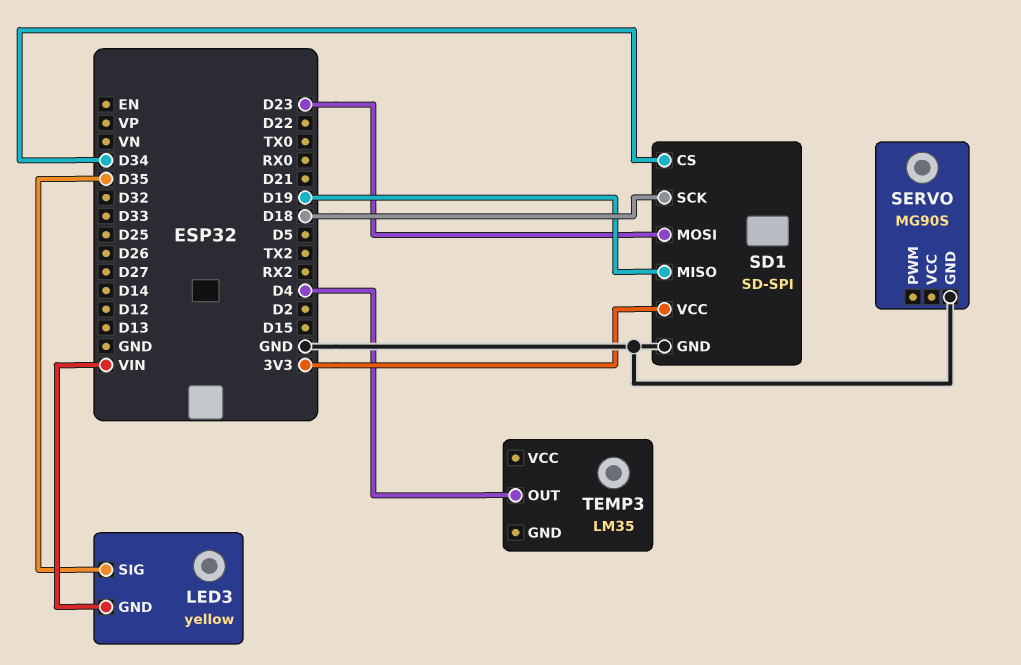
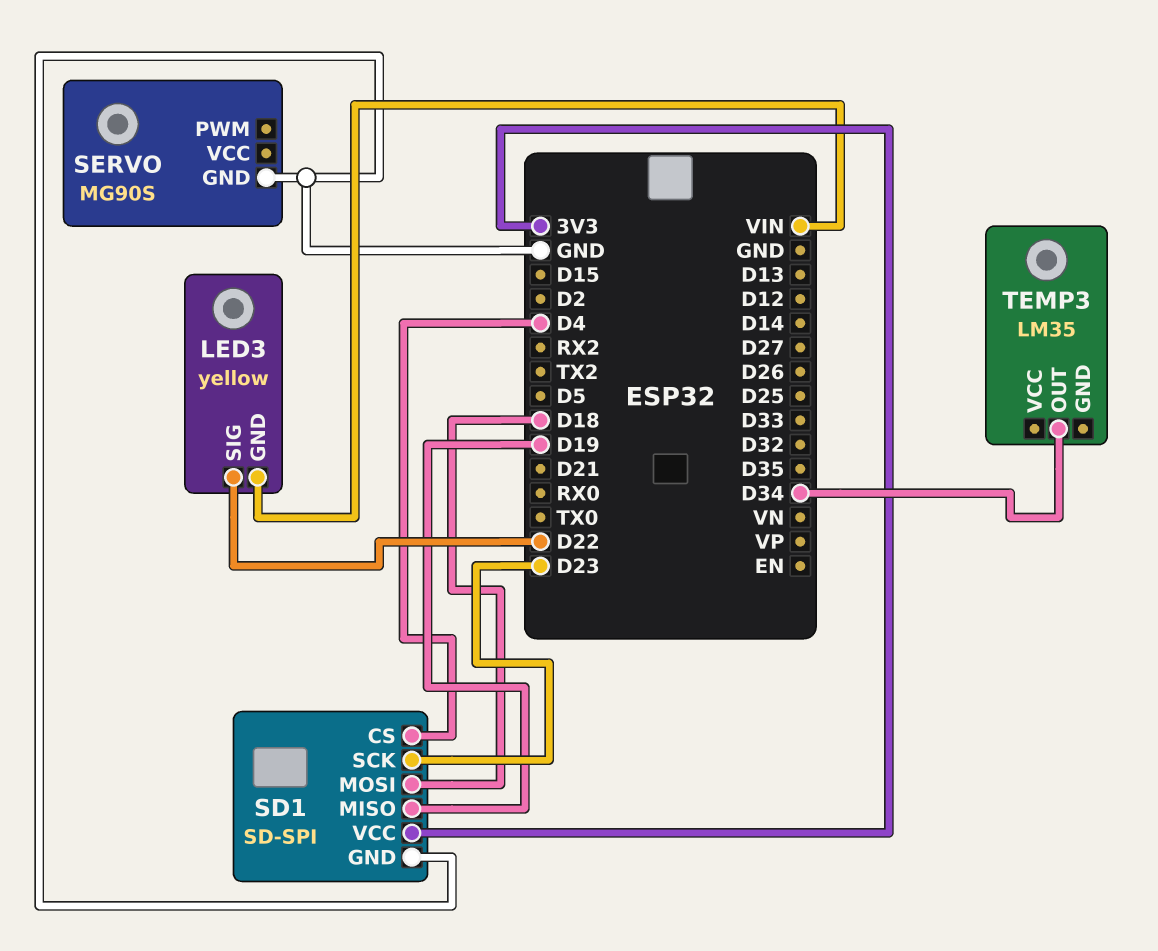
LED3 pin SIG: D35 -> D22
SD1 pin CS: D34 -> D4
SD1 pin MOSI: D23 -> D18
SD1 pin SCK: D18 -> D23
TEMP3 pin OUT: D4 -> D34

